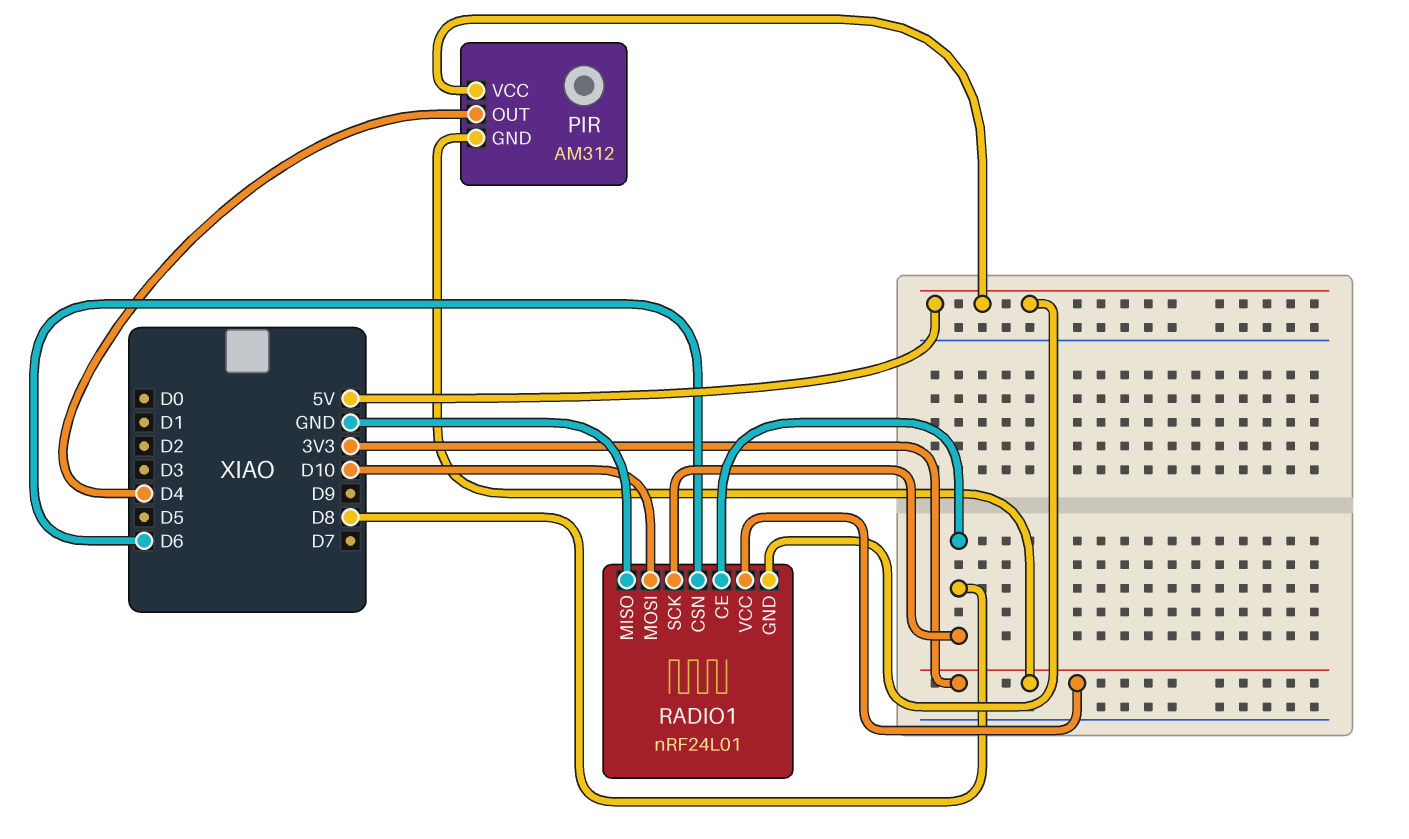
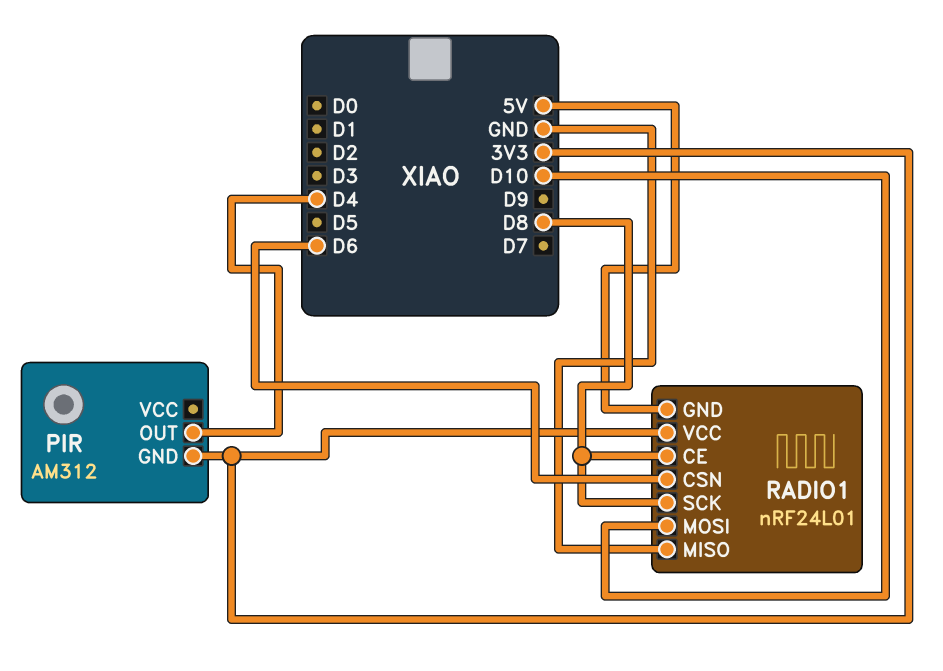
PIR pin VCC: 5V -> none

